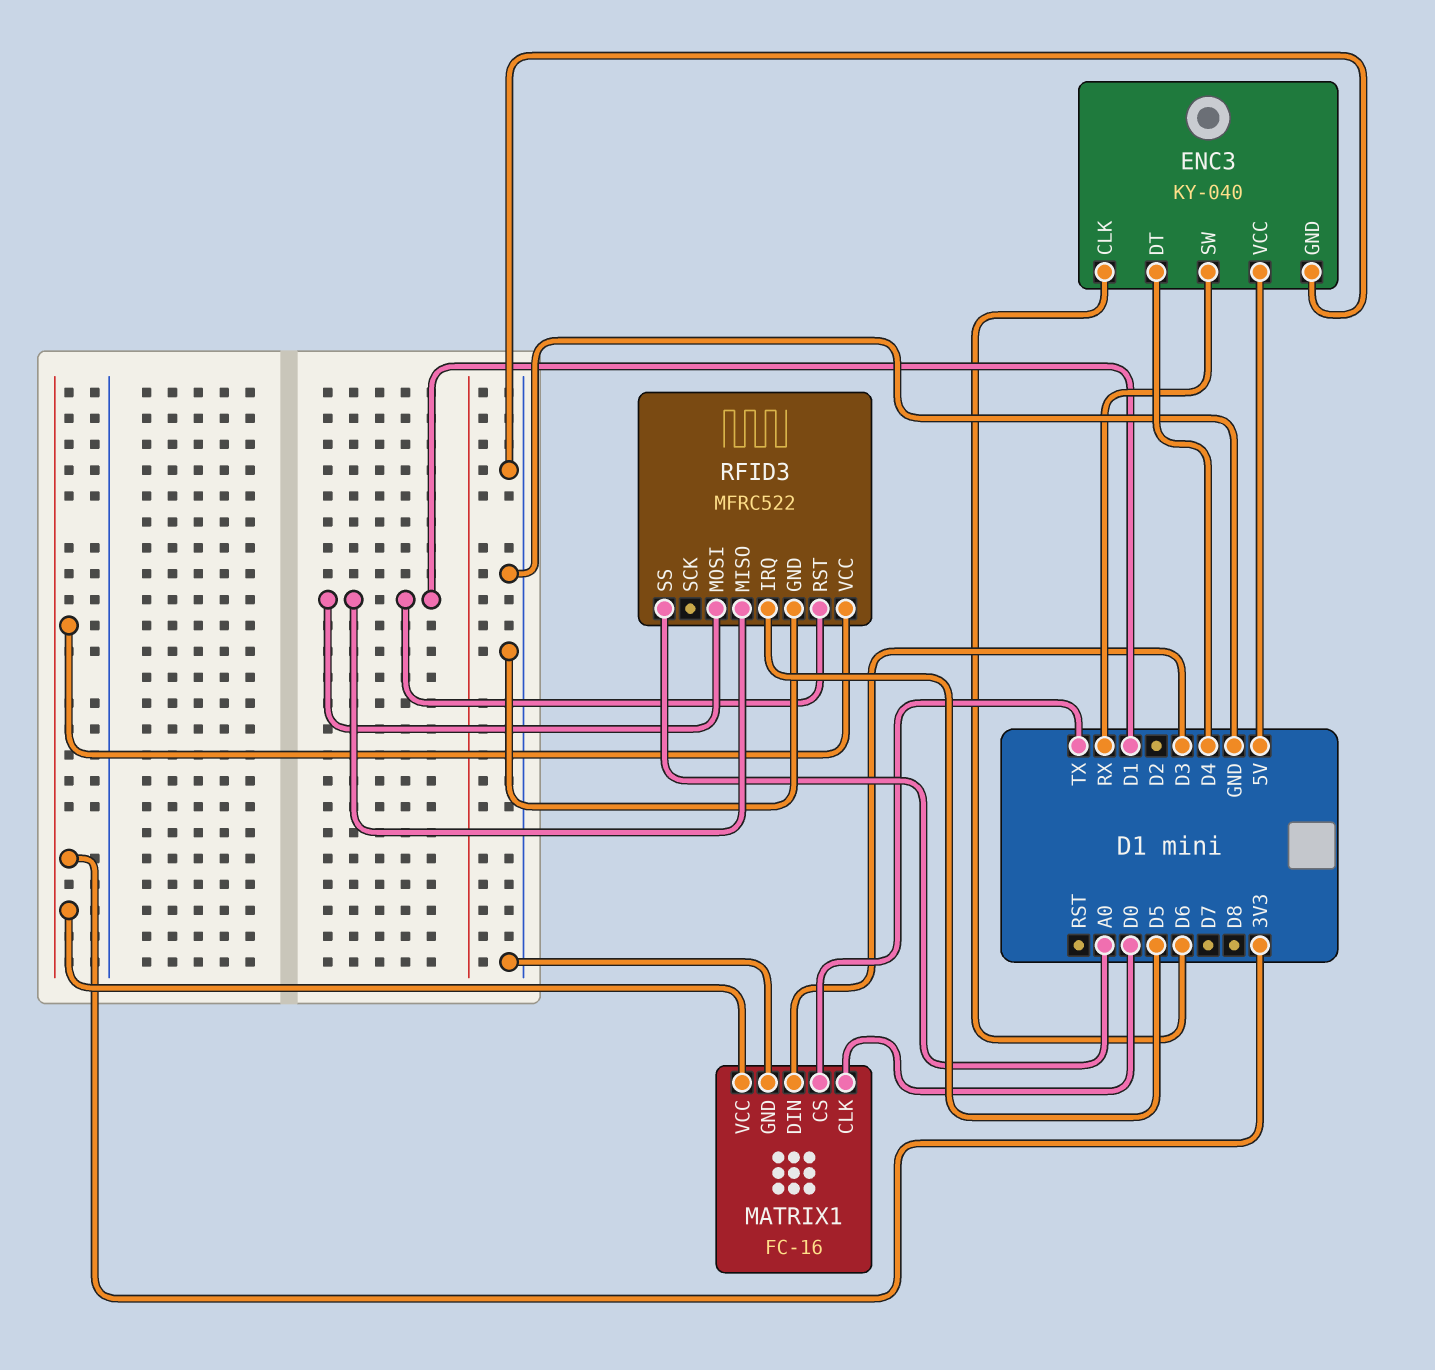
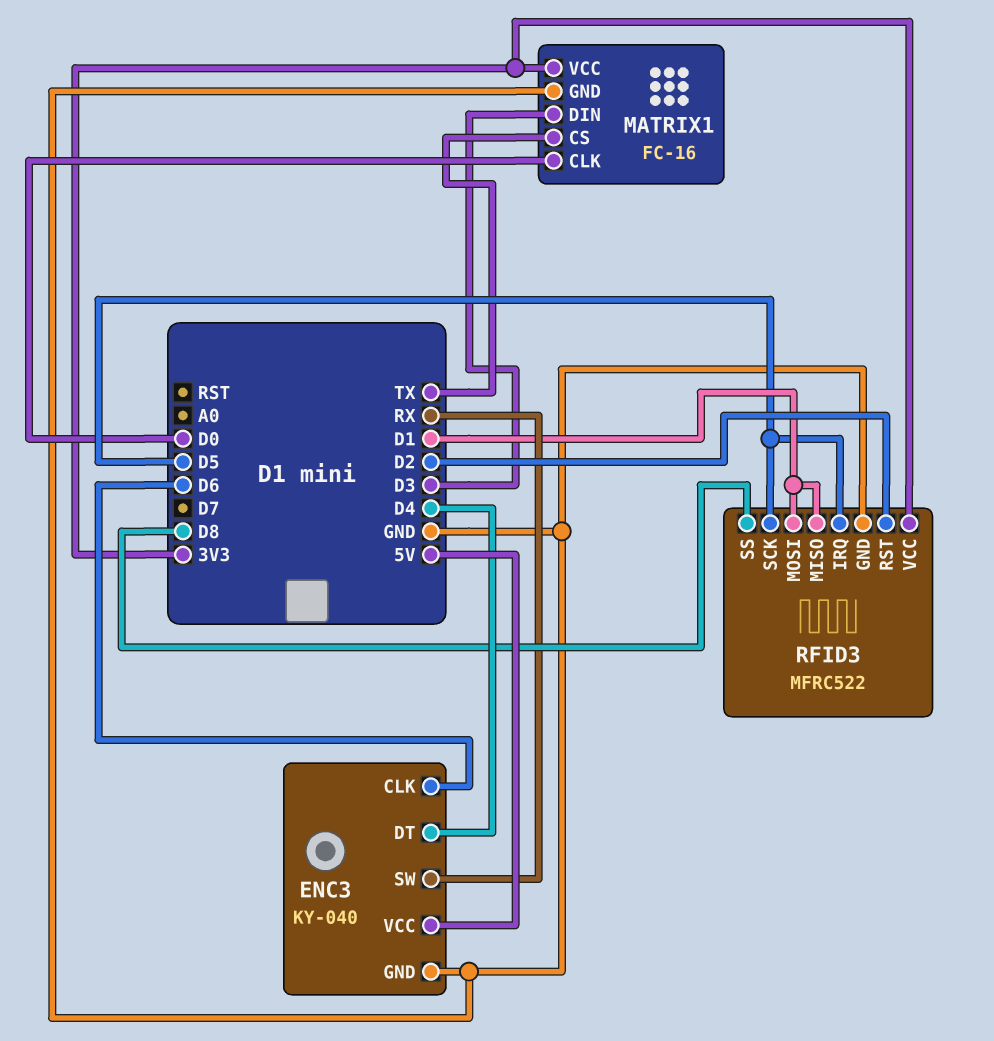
RFID3 pin RST: D1 -> D2
RFID3 pin SCK: none -> D5
RFID3 pin SS: A0 -> D8

